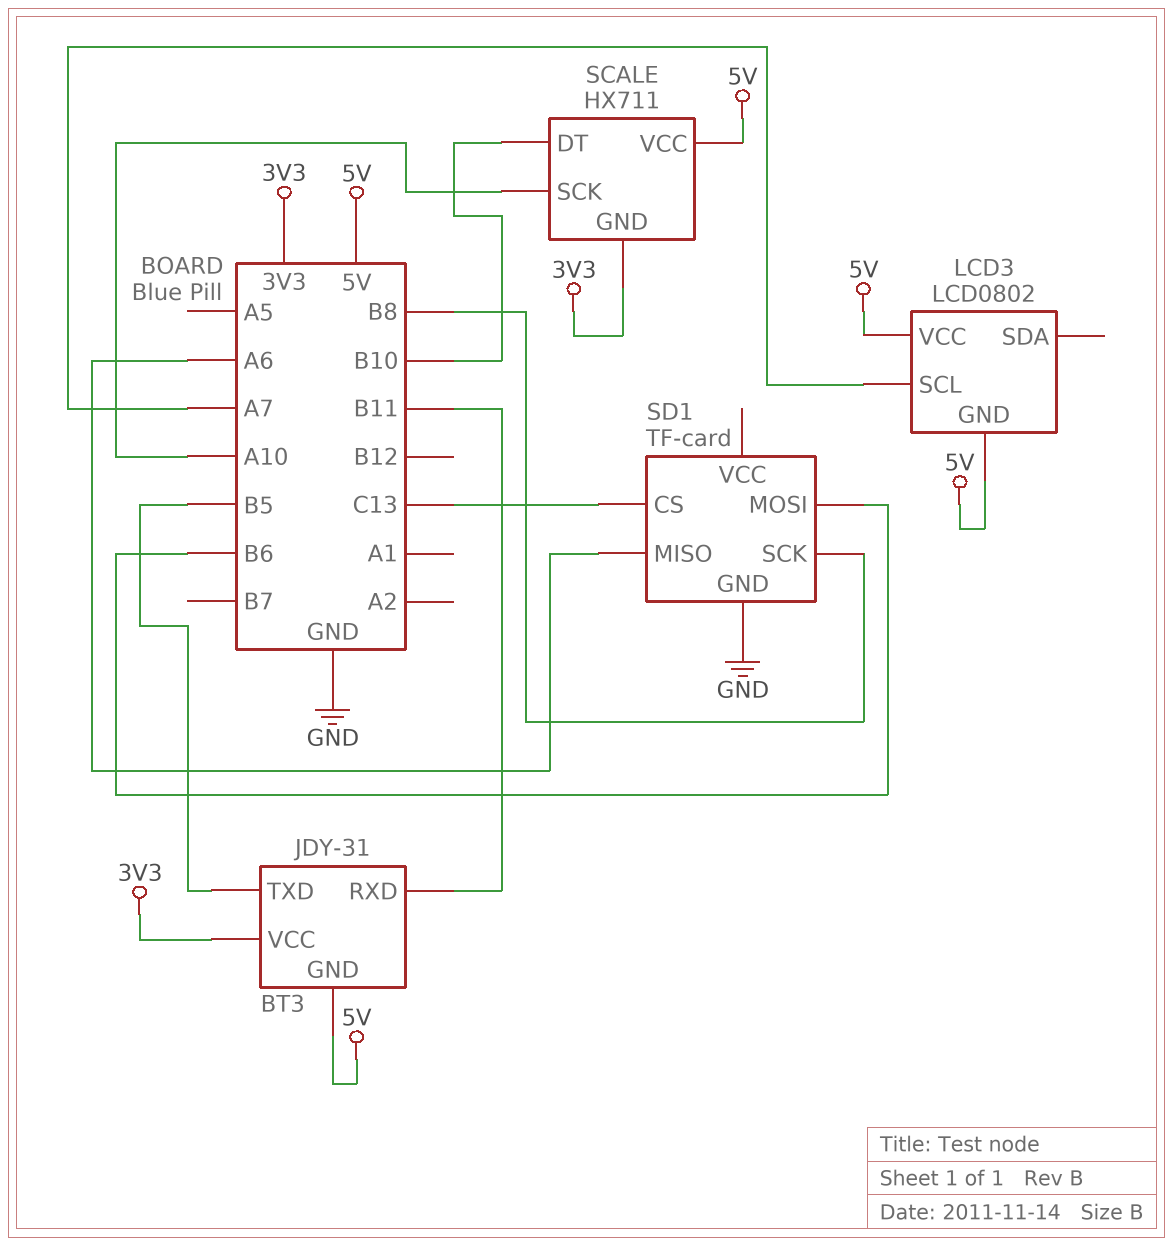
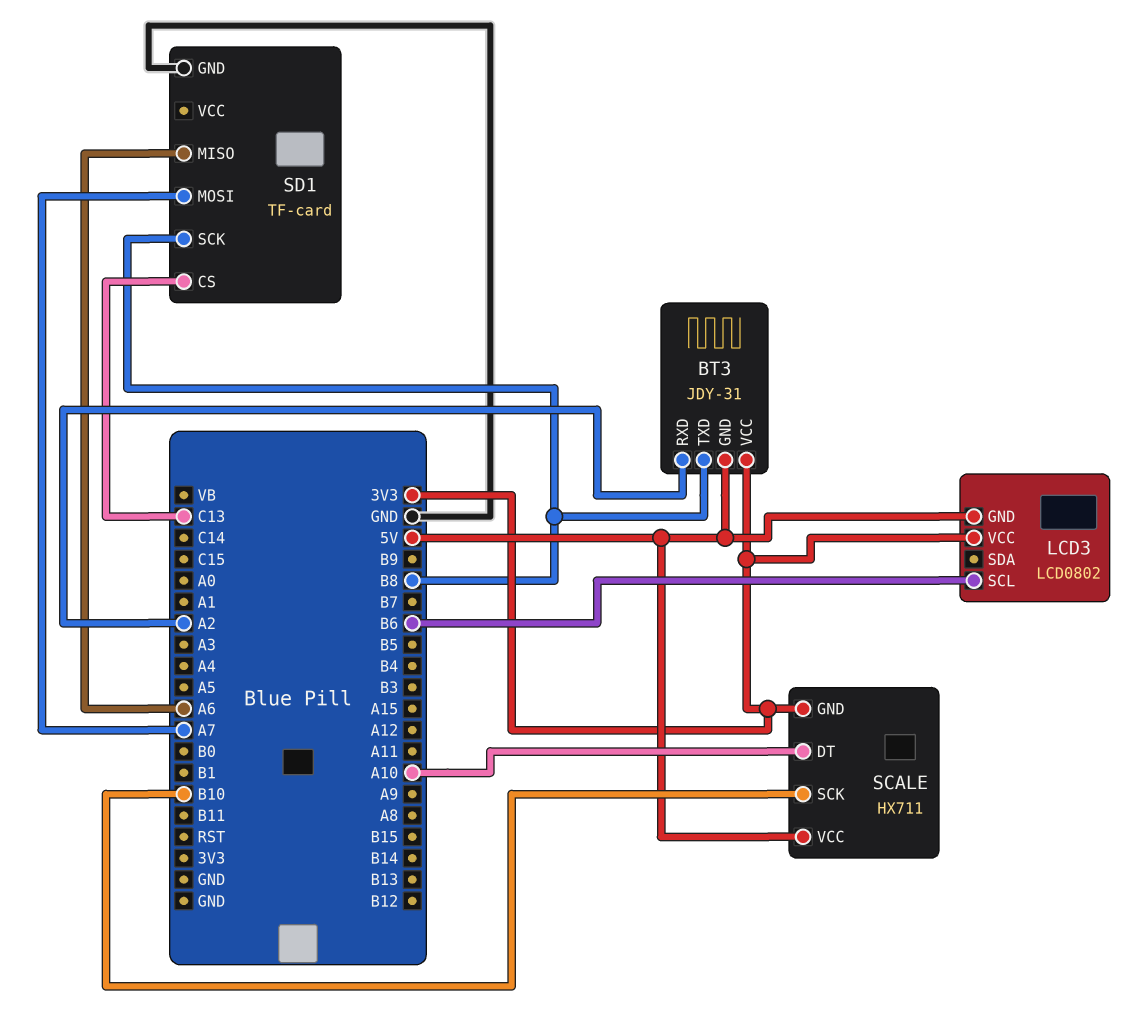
BT3 pin RXD: B11 -> A2
BT3 pin TXD: B5 -> B8
LCD3 pin SCL: A7 -> B6
LCD3 pin VCC: 5V -> 3V3
SCALE pin DT: B10 -> A10
SCALE pin SCK: A10 -> B10
SD1 pin MOSI: B6 -> A7

